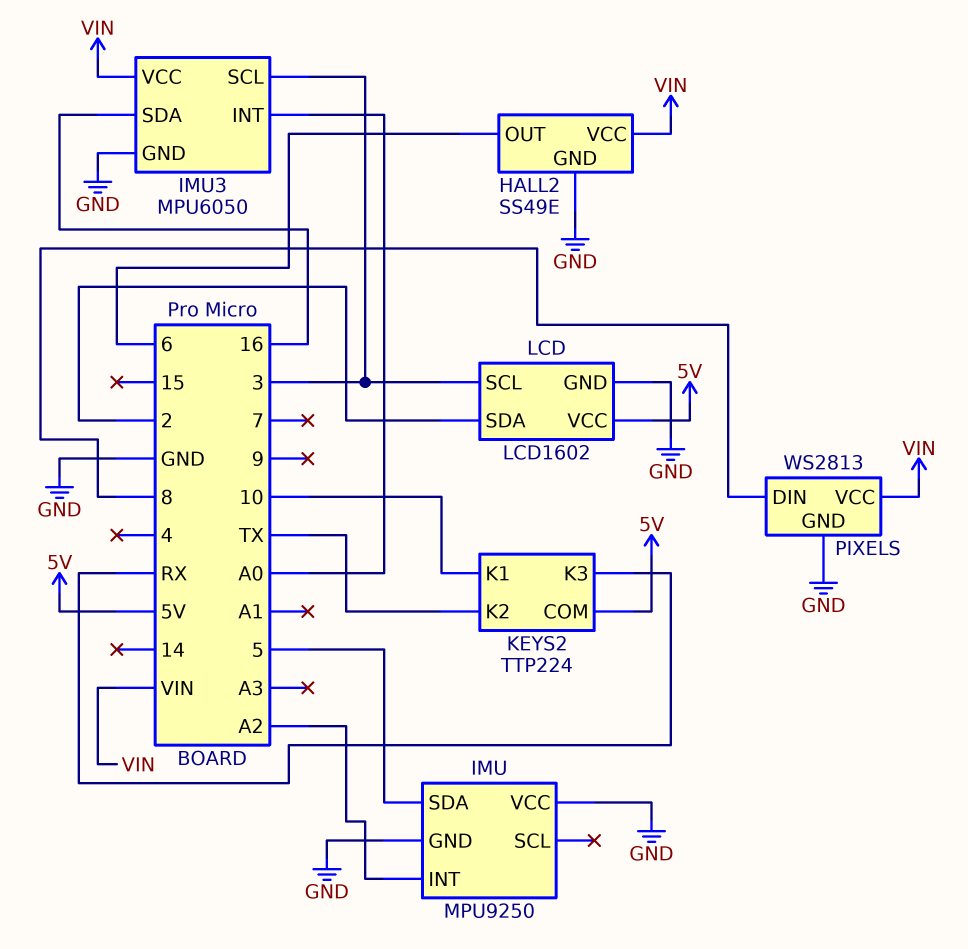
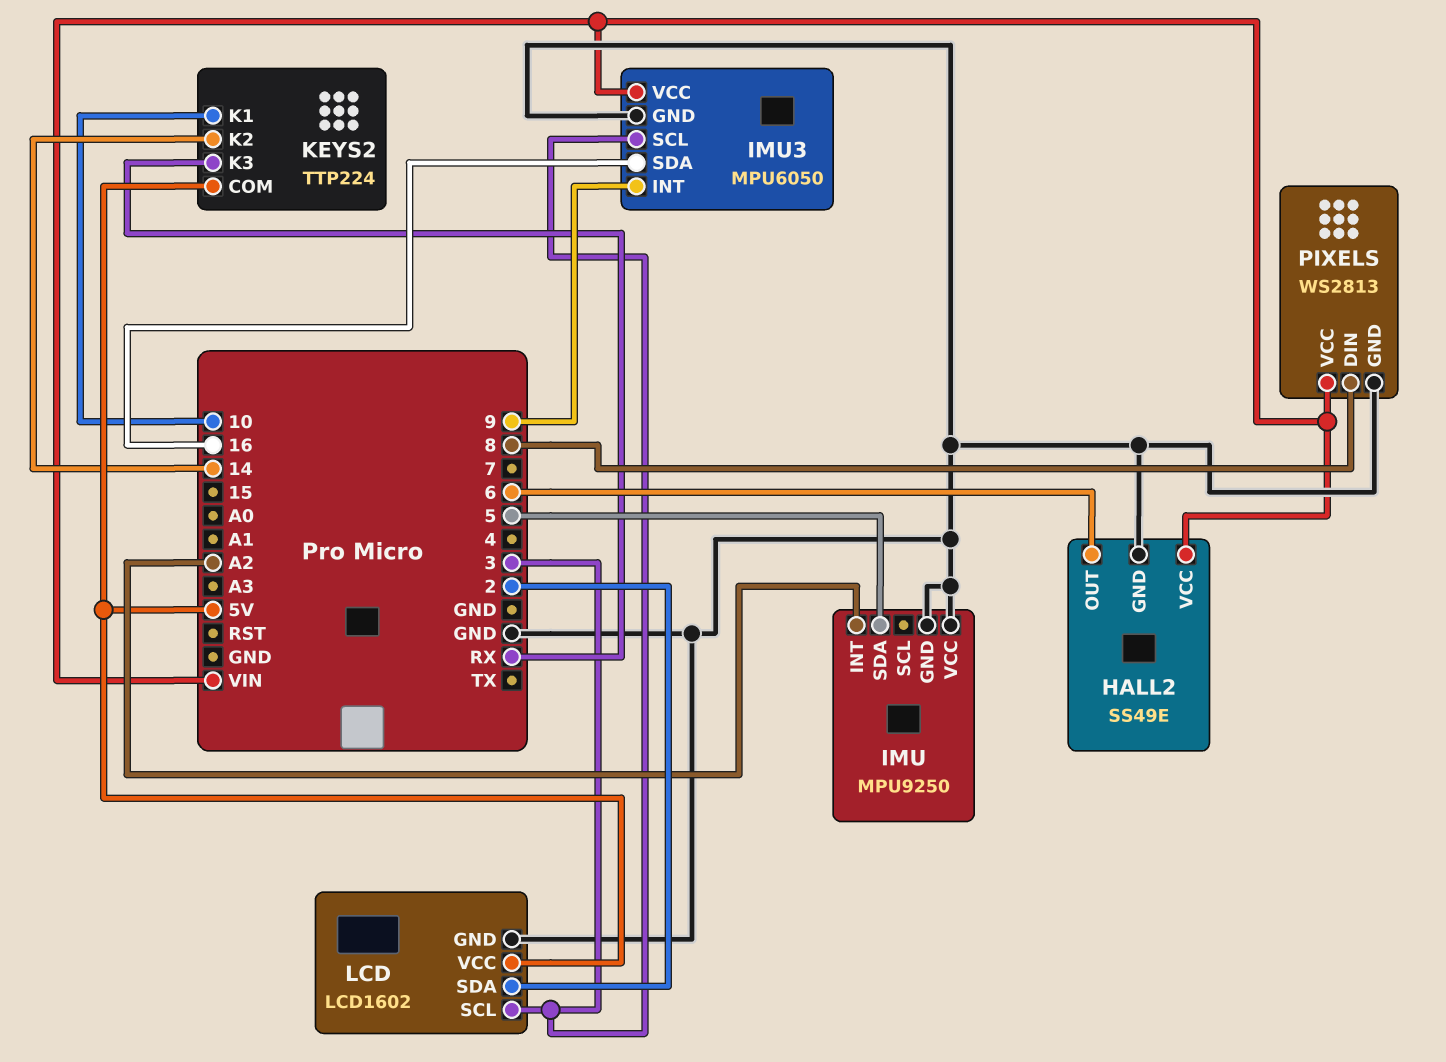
IMU3 pin INT: A0 -> 9
KEYS2 pin K2: TX -> 14

